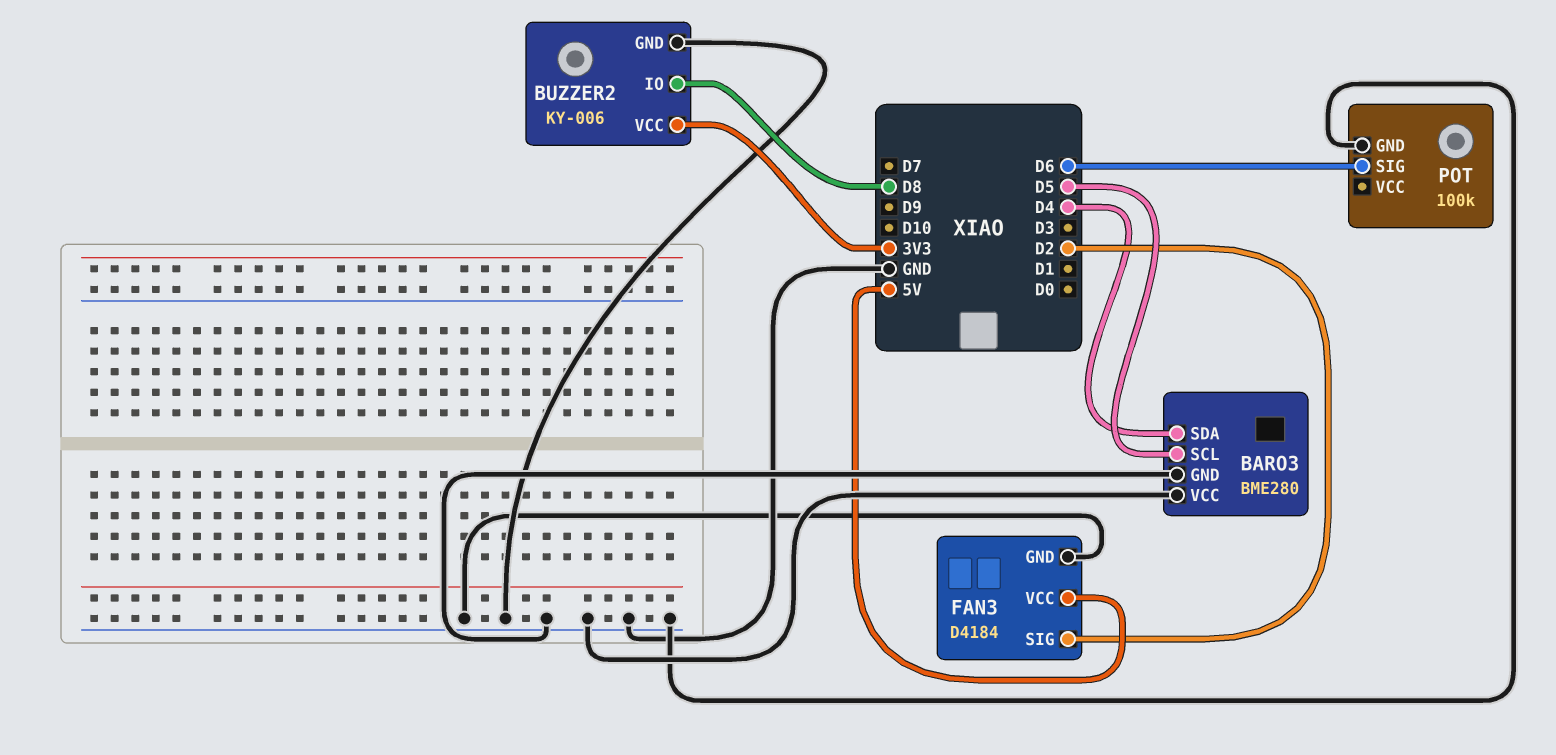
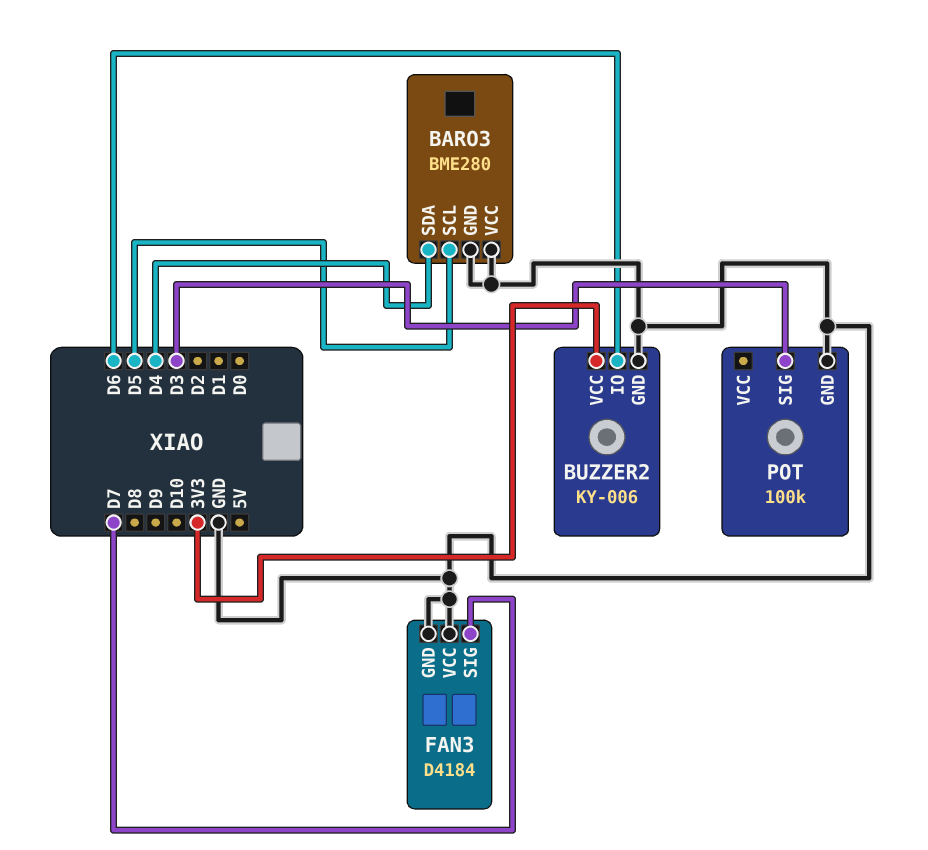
BUZZER2 pin IO: D8 -> D6
FAN3 pin SIG: D2 -> D7
FAN3 pin VCC: 5V -> GND
POT pin SIG: D6 -> D3

